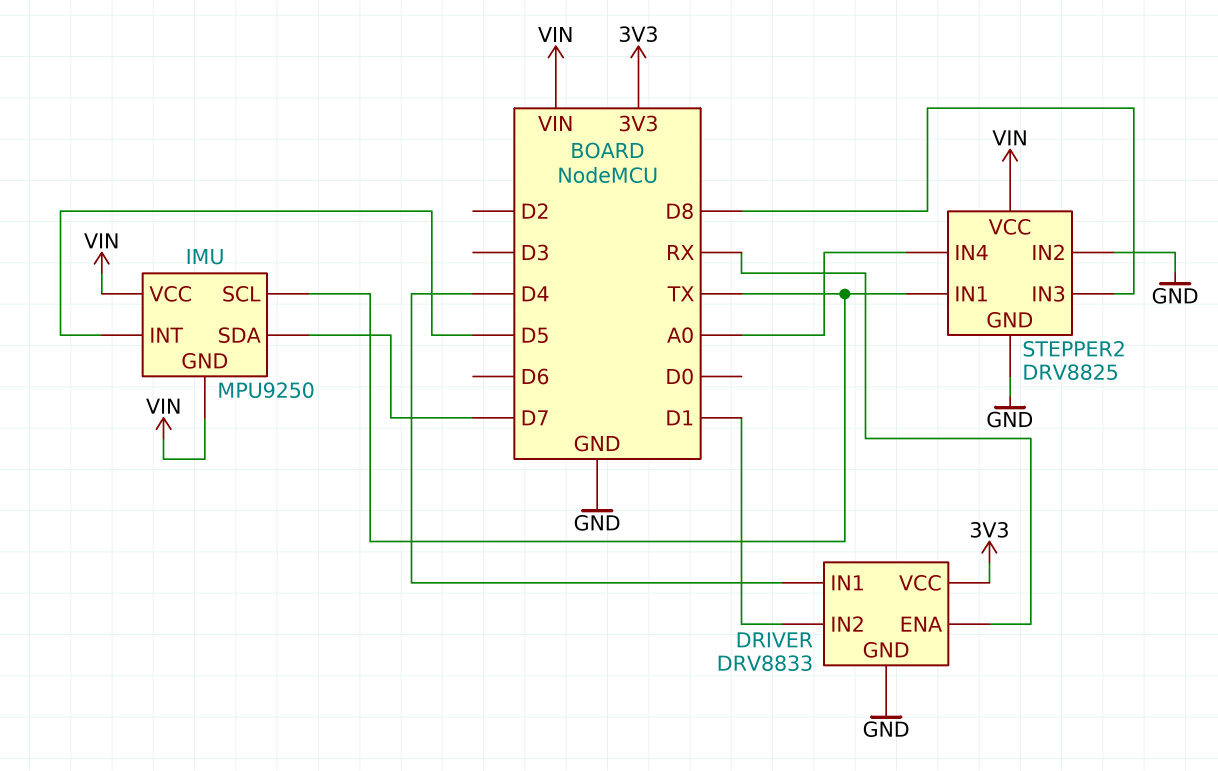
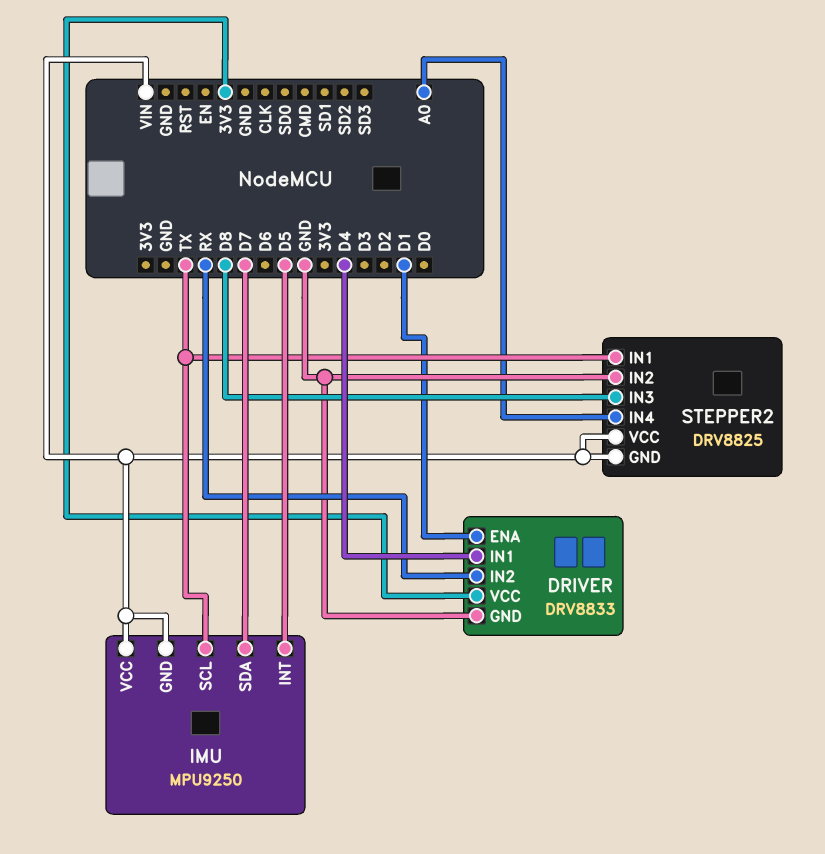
DRIVER pin ENA: RX -> D1
DRIVER pin IN2: D1 -> RX
STEPPER2 pin GND: GND -> VIN

